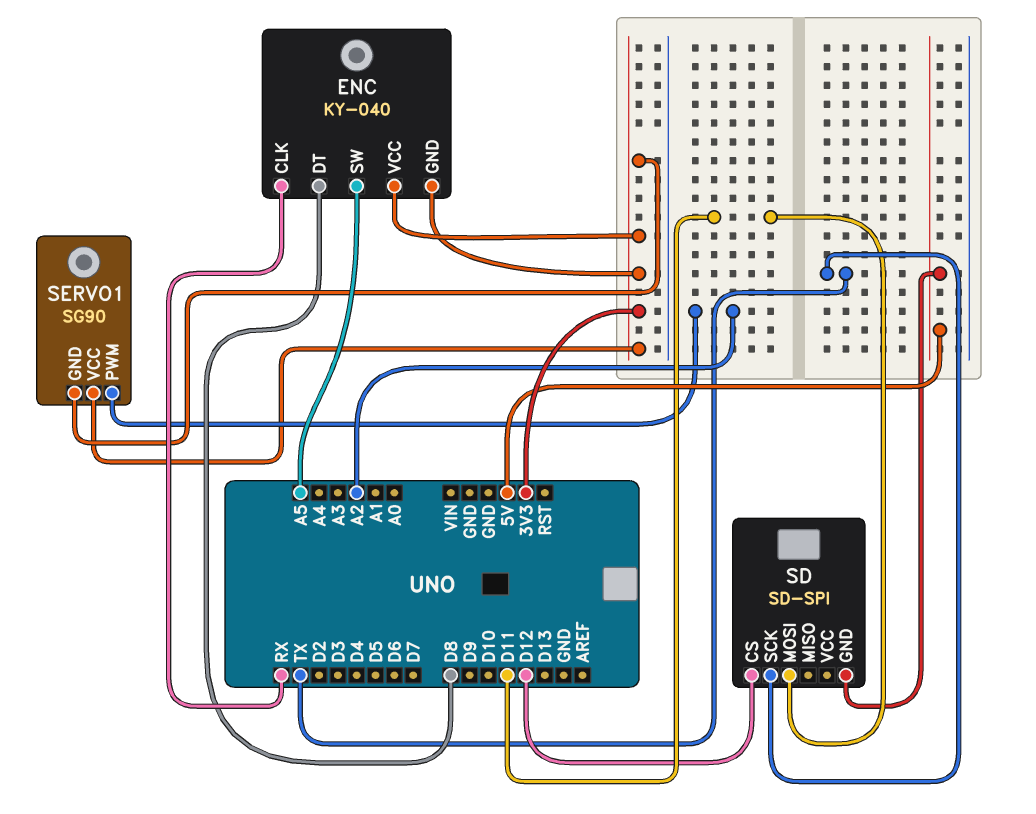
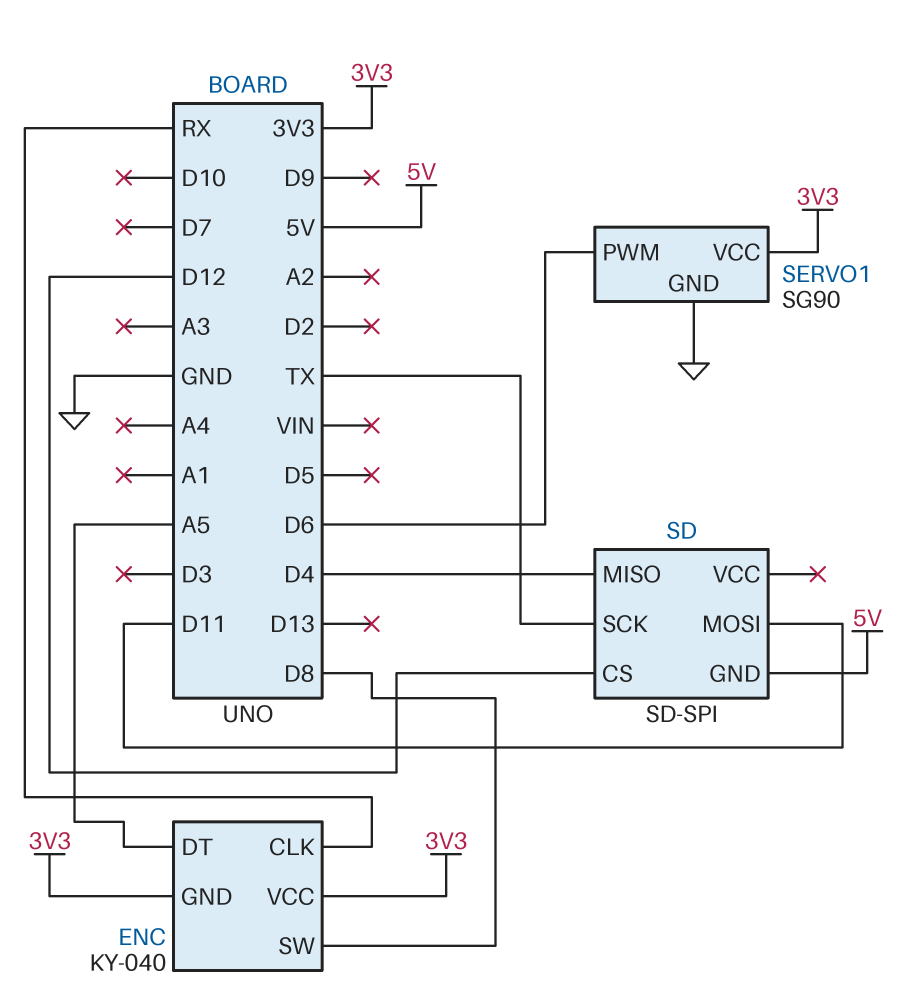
ENC pin DT: D8 -> A5
ENC pin SW: A5 -> D8
SD pin MISO: none -> D4
SERVO1 pin GND: 3V3 -> GND
SERVO1 pin PWM: A2 -> D6

